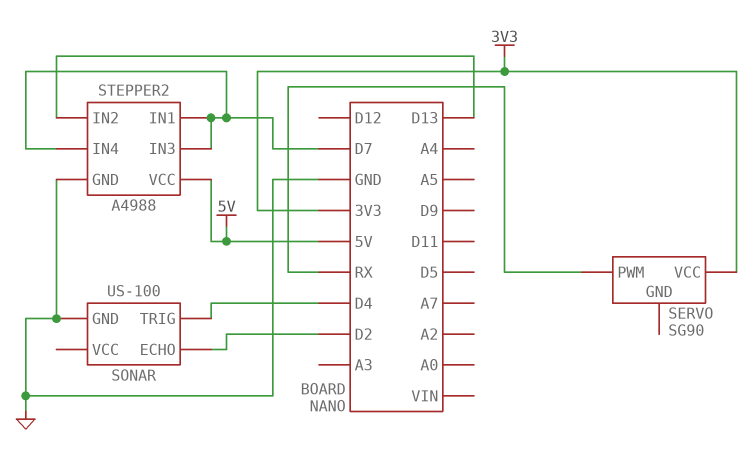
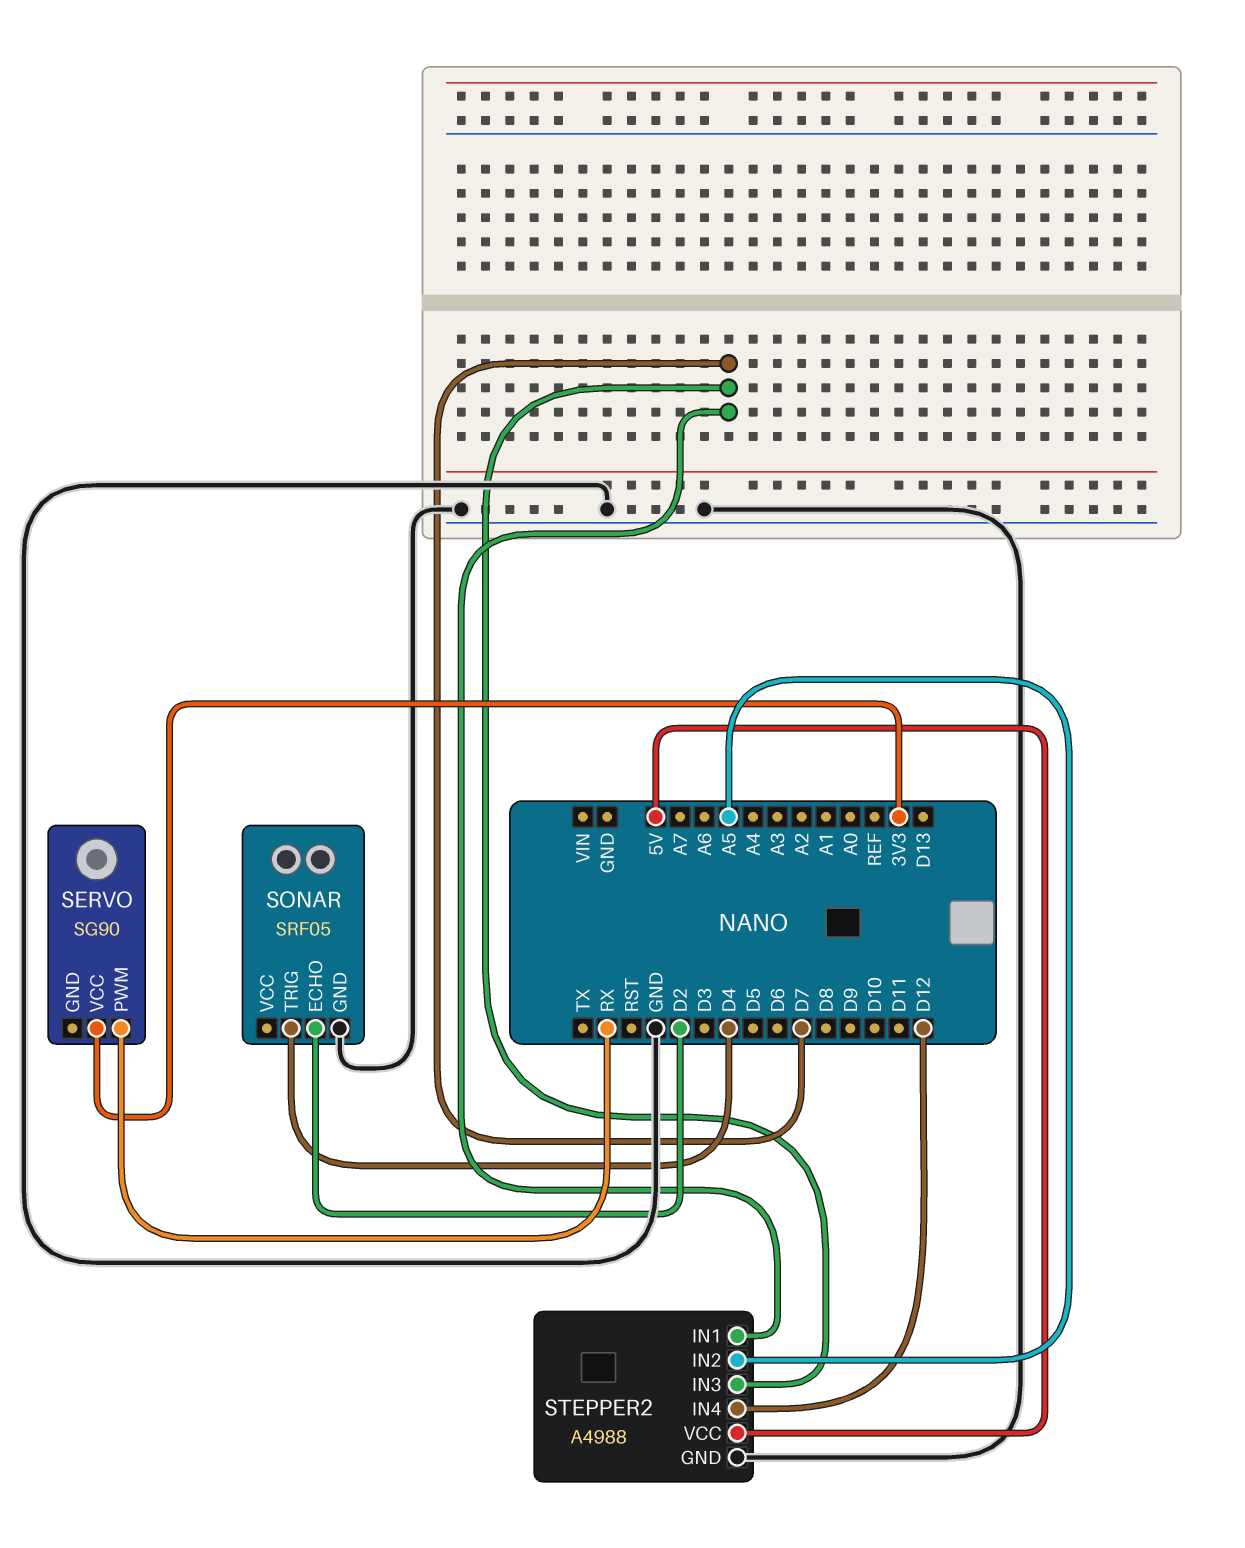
SONAR: US-100 -> SRF05
STEPPER2 pin IN2: D13 -> A5
STEPPER2 pin IN4: D7 -> D12

